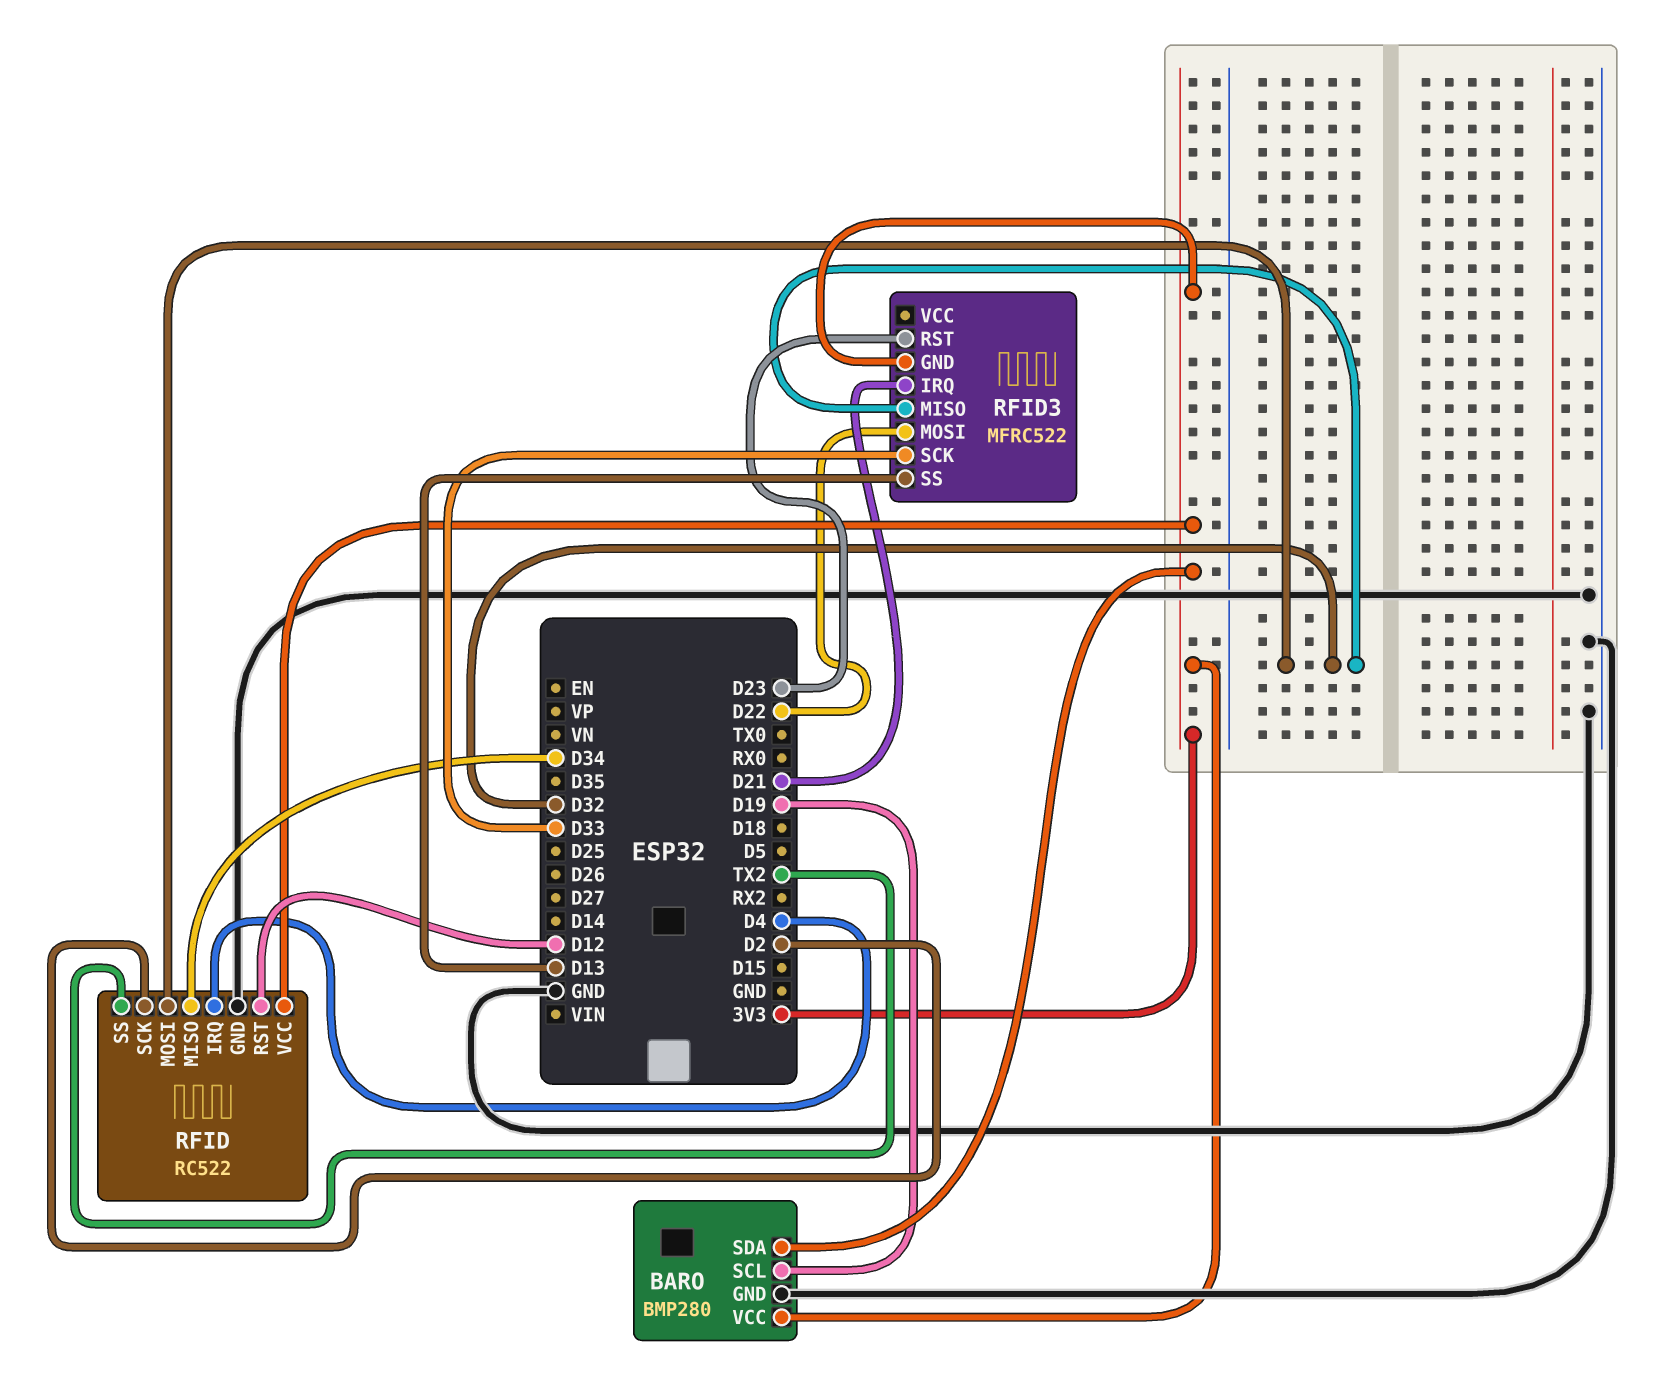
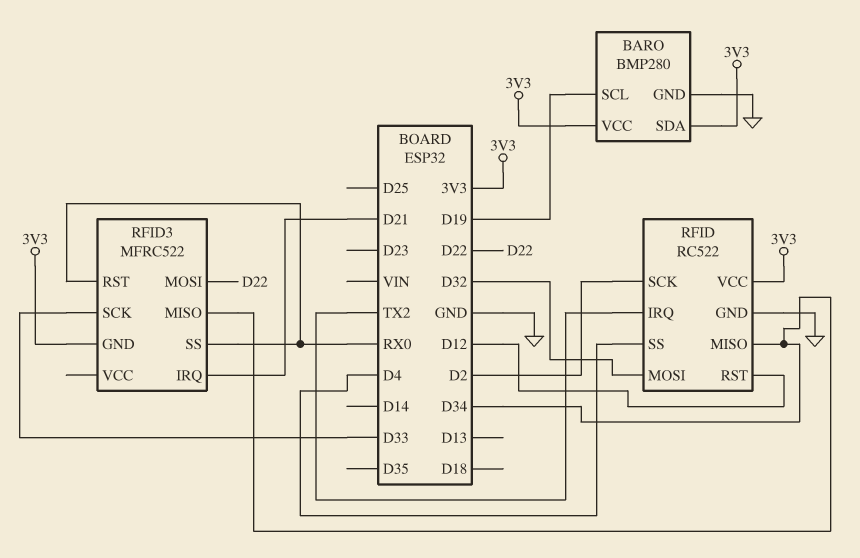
RFID pin IRQ: D4 -> TX2
RFID pin SS: TX2 -> D4
RFID3 pin MISO: D32 -> D34
RFID3 pin RST: D23 -> RX0
RFID3 pin SS: D13 -> RX0

